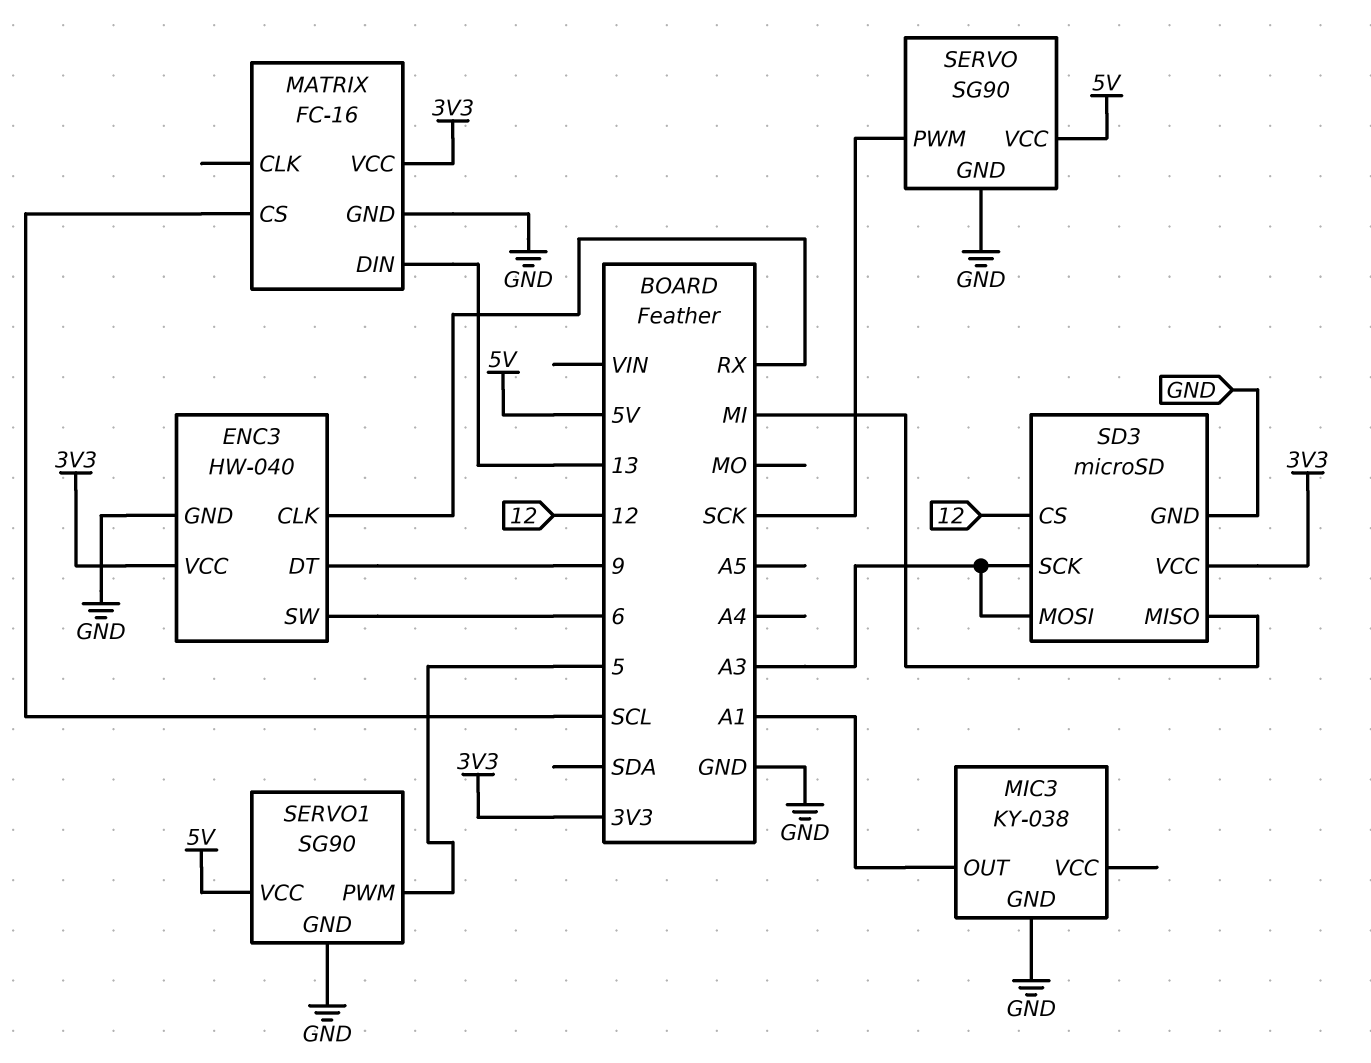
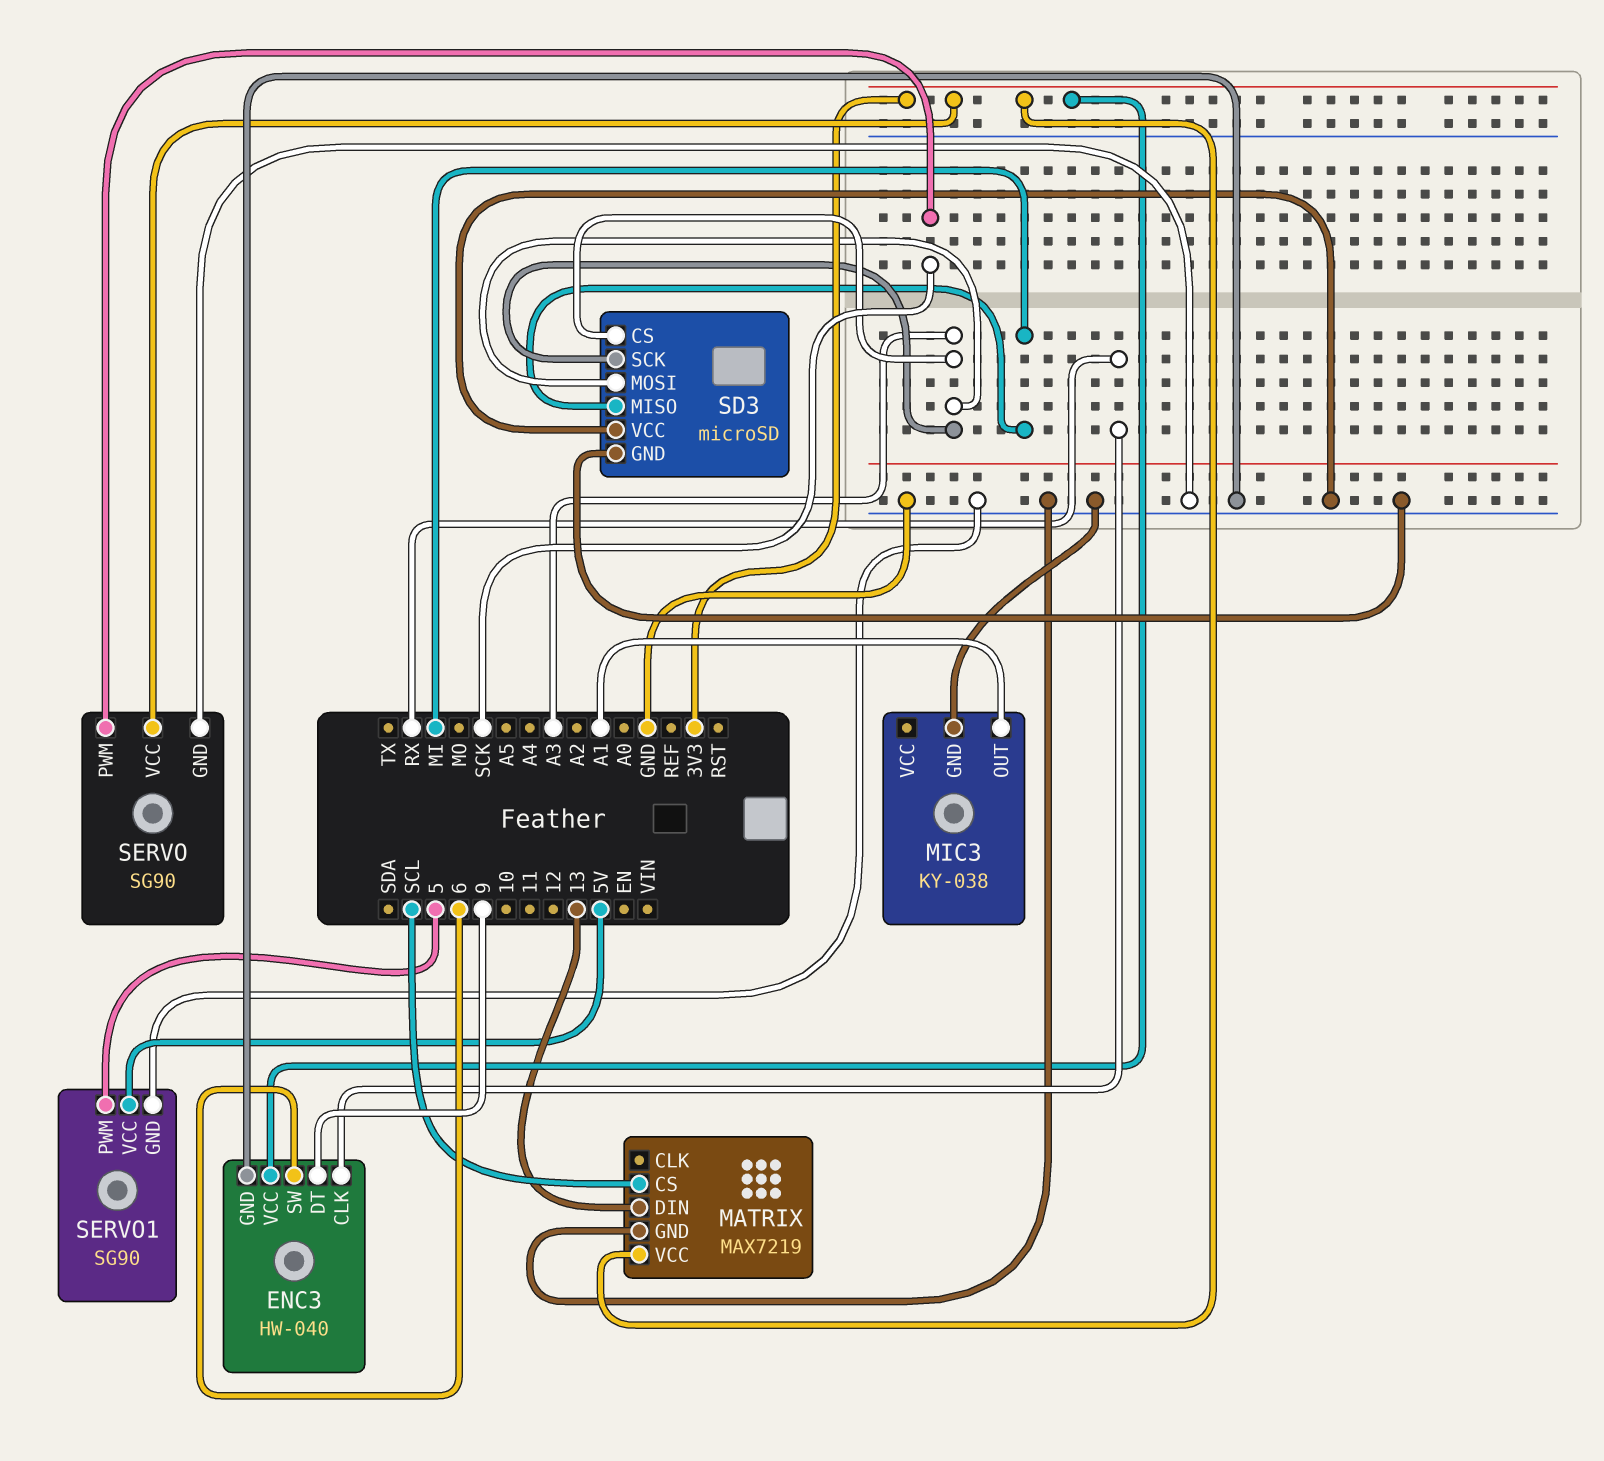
MATRIX: FC-16 -> MAX7219
SD3 pin CS: 12 -> A3
SD3 pin VCC: 3V3 -> GND
SERVO pin VCC: 5V -> 3V3

